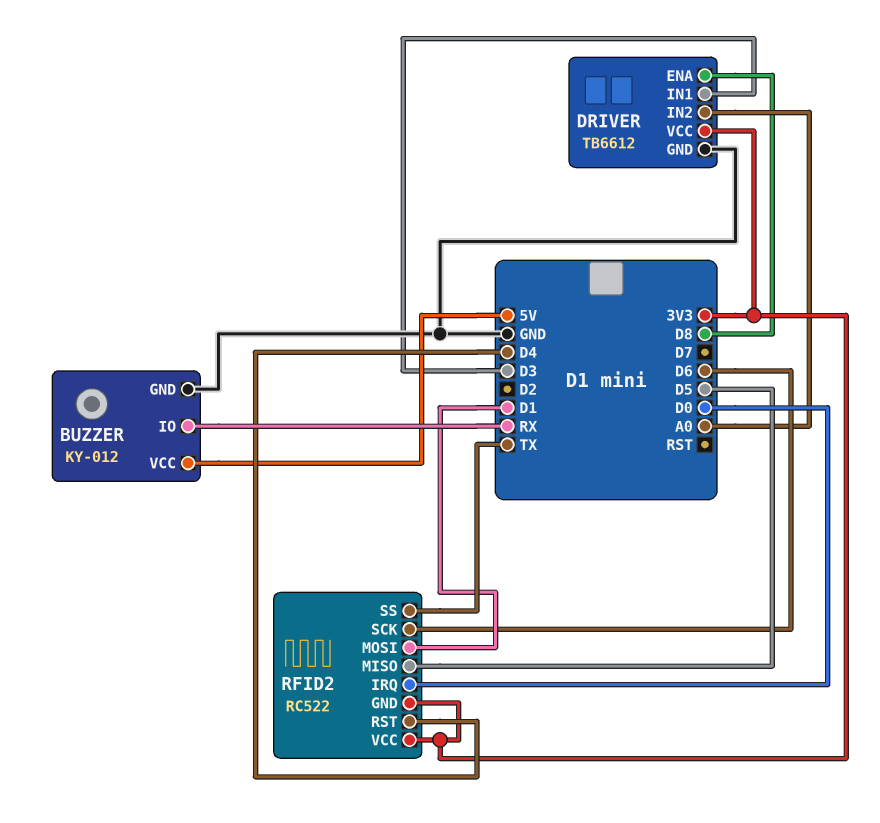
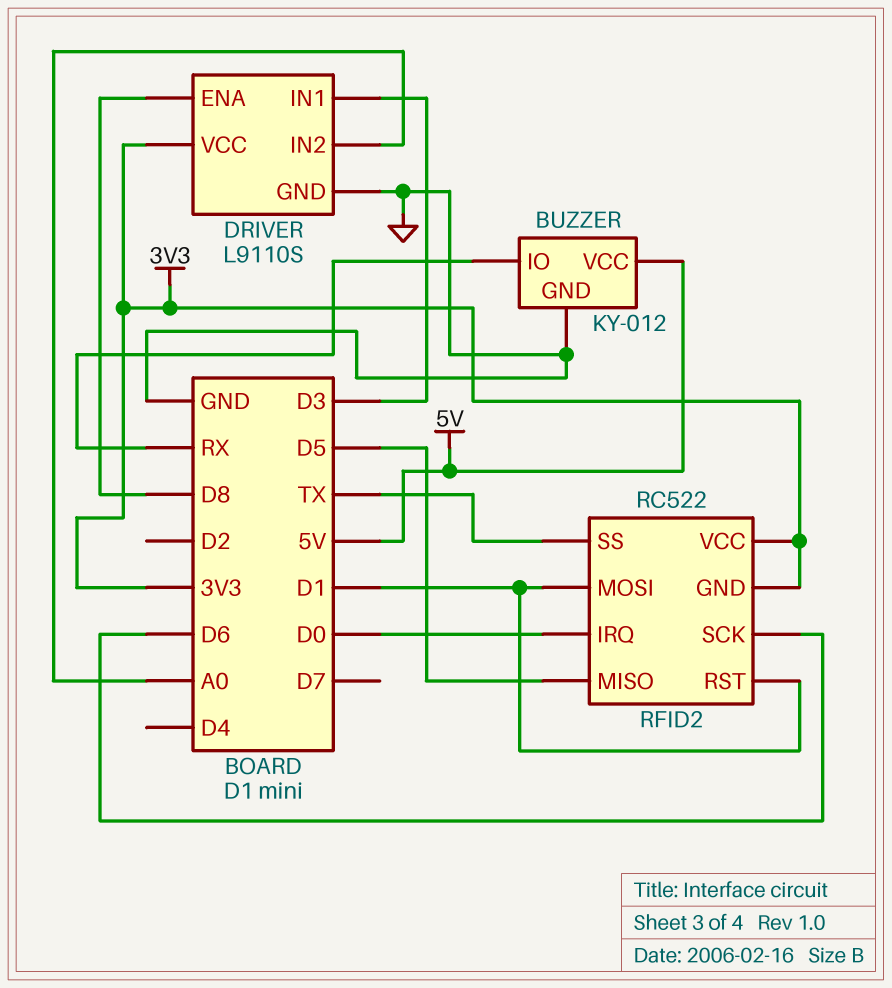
DRIVER: TB6612 -> L9110S
RFID2 pin RST: D4 -> D1

